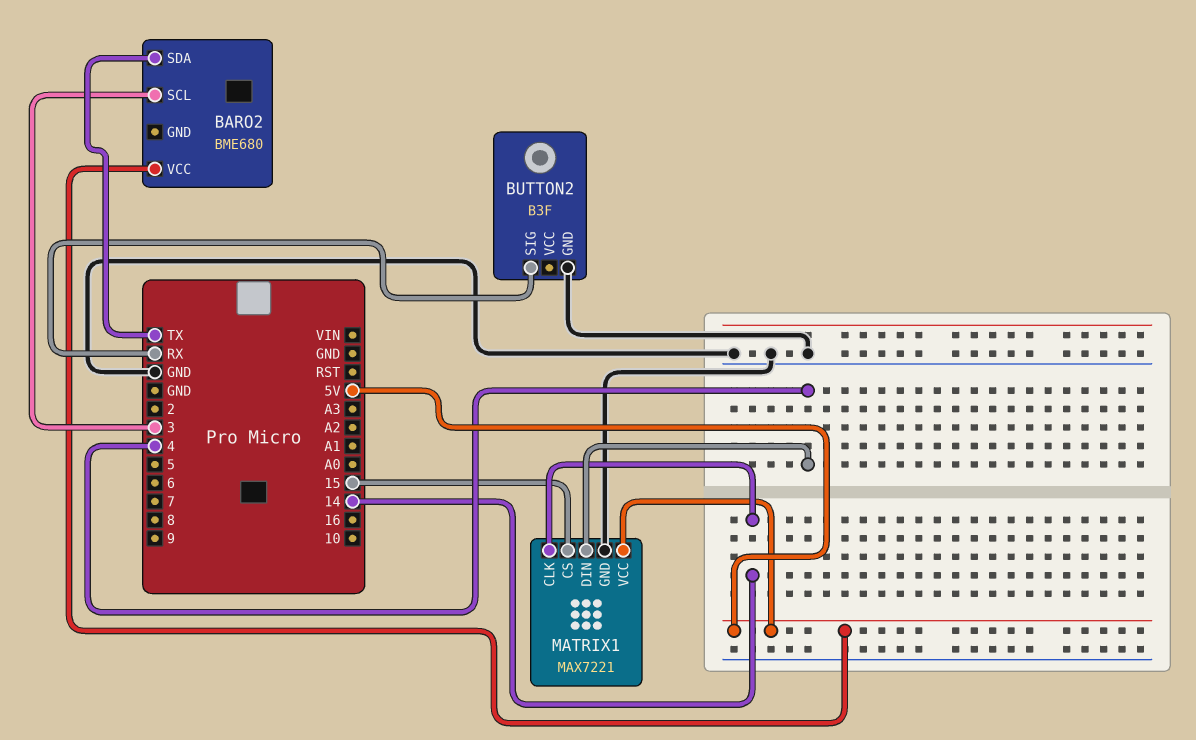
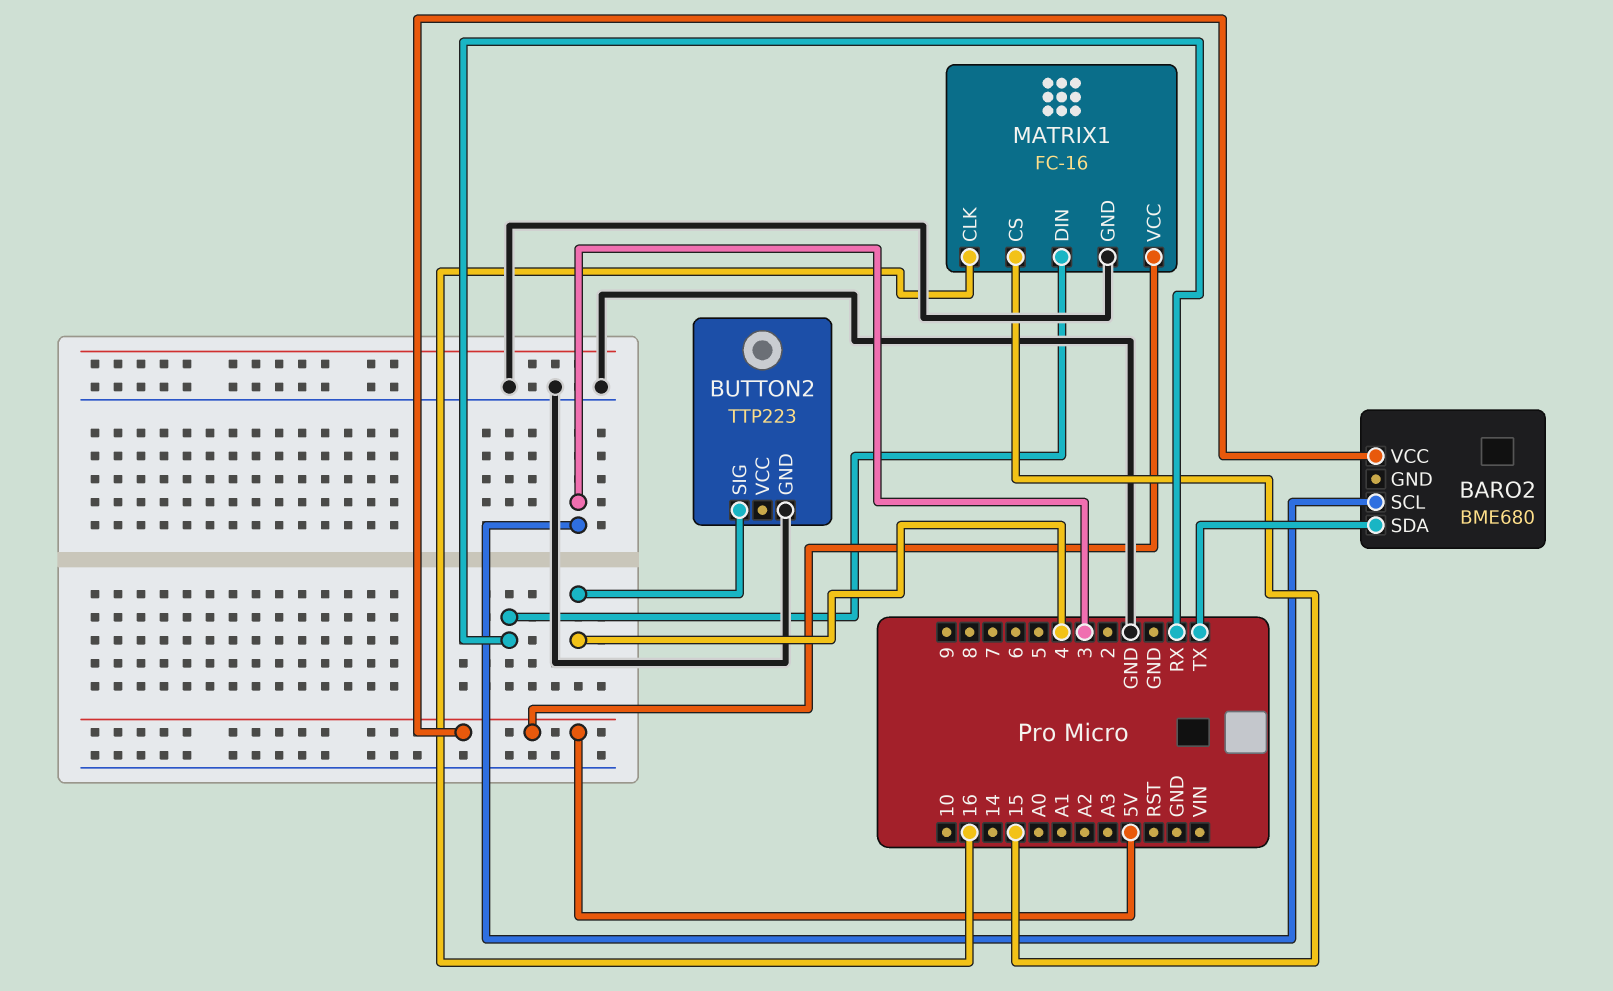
BUTTON2: B3F -> TTP223
BUTTON2 pin SIG: RX -> 4
MATRIX1: MAX7221 -> FC-16
MATRIX1 pin CLK: 14 -> 16
MATRIX1 pin DIN: 4 -> RX

